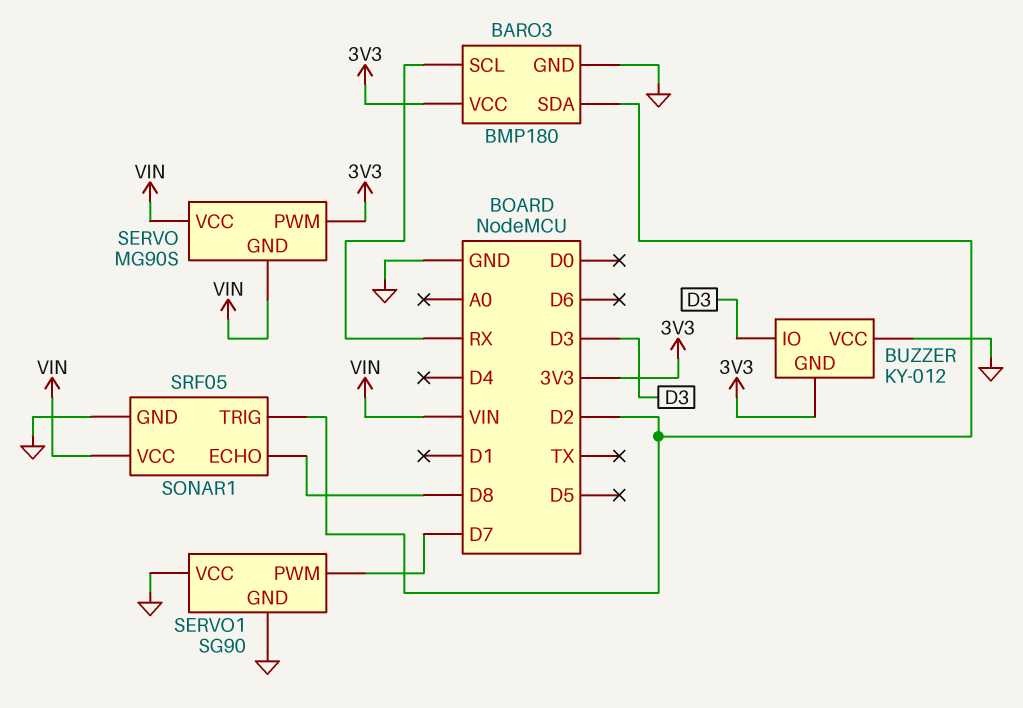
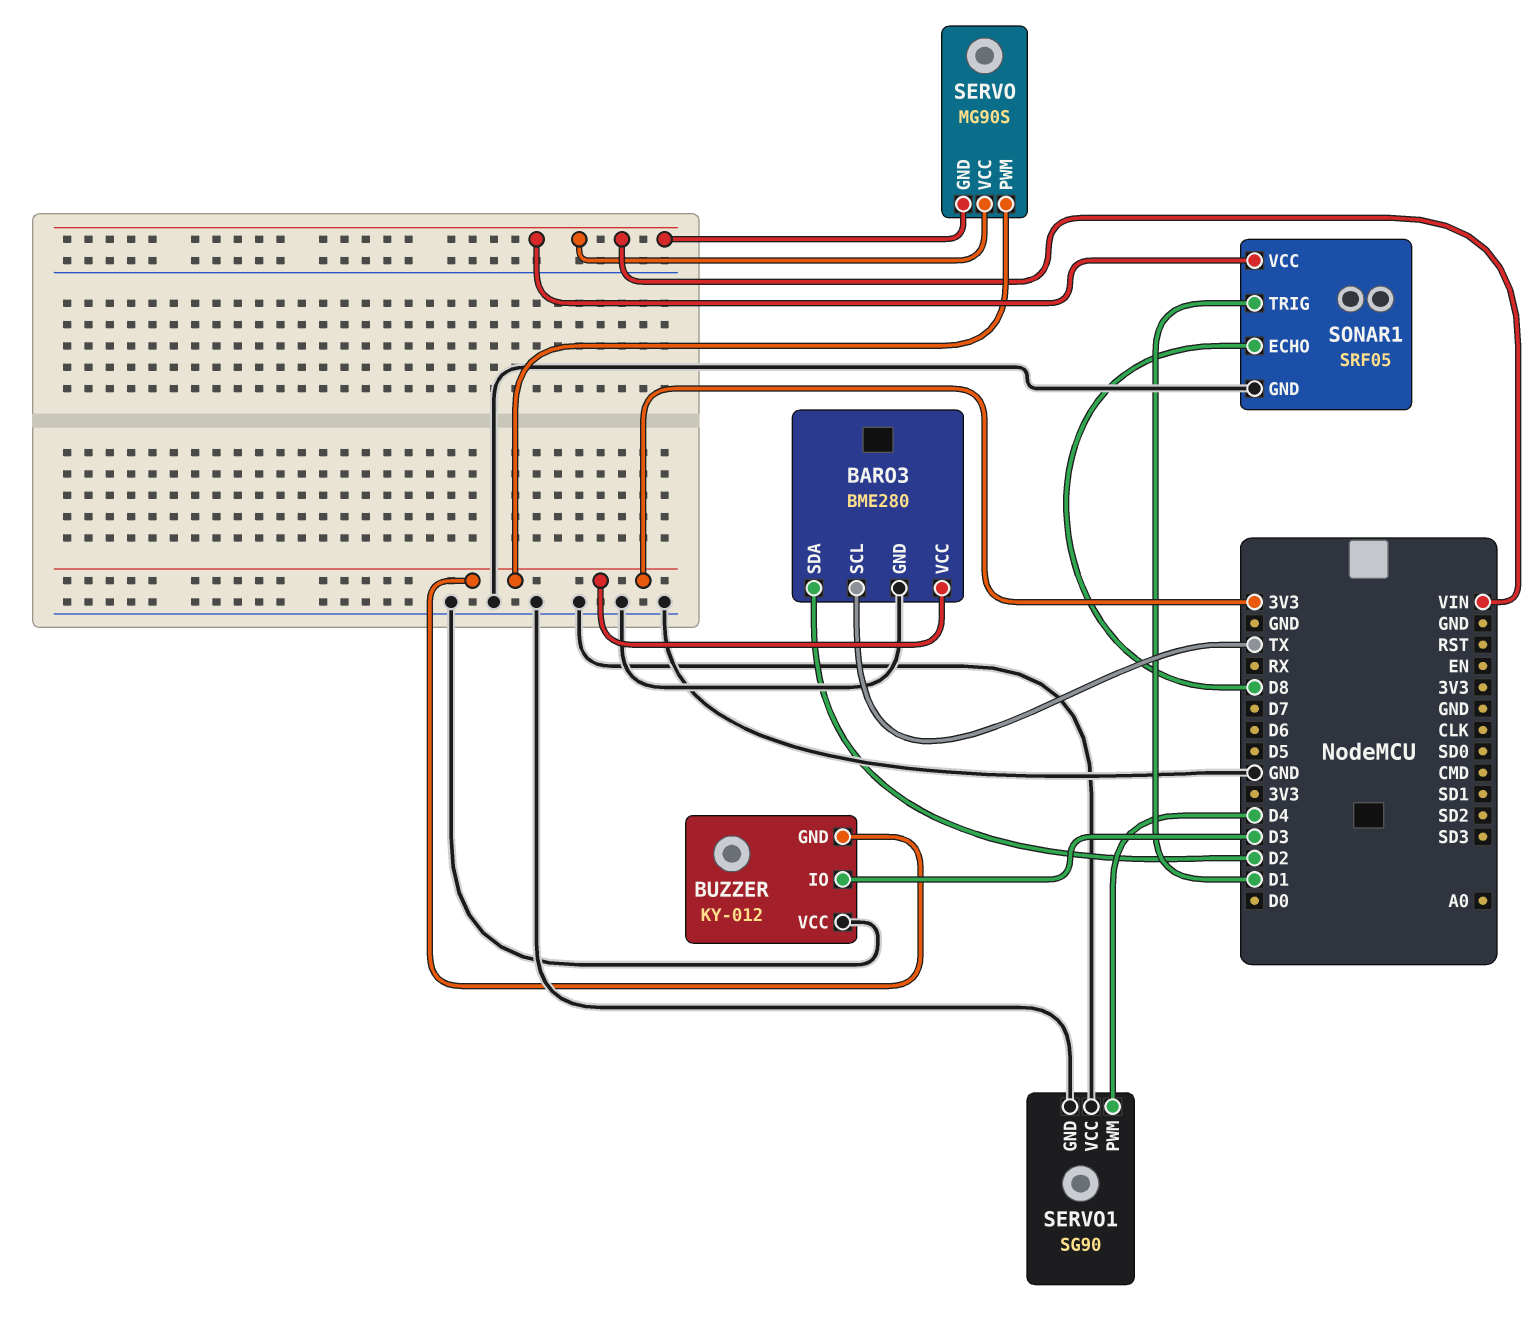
BARO3: BMP180 -> BME280
BARO3 pin SCL: RX -> TX
SERVO1 pin PWM: D7 -> D4
SONAR1 pin TRIG: D2 -> D1

